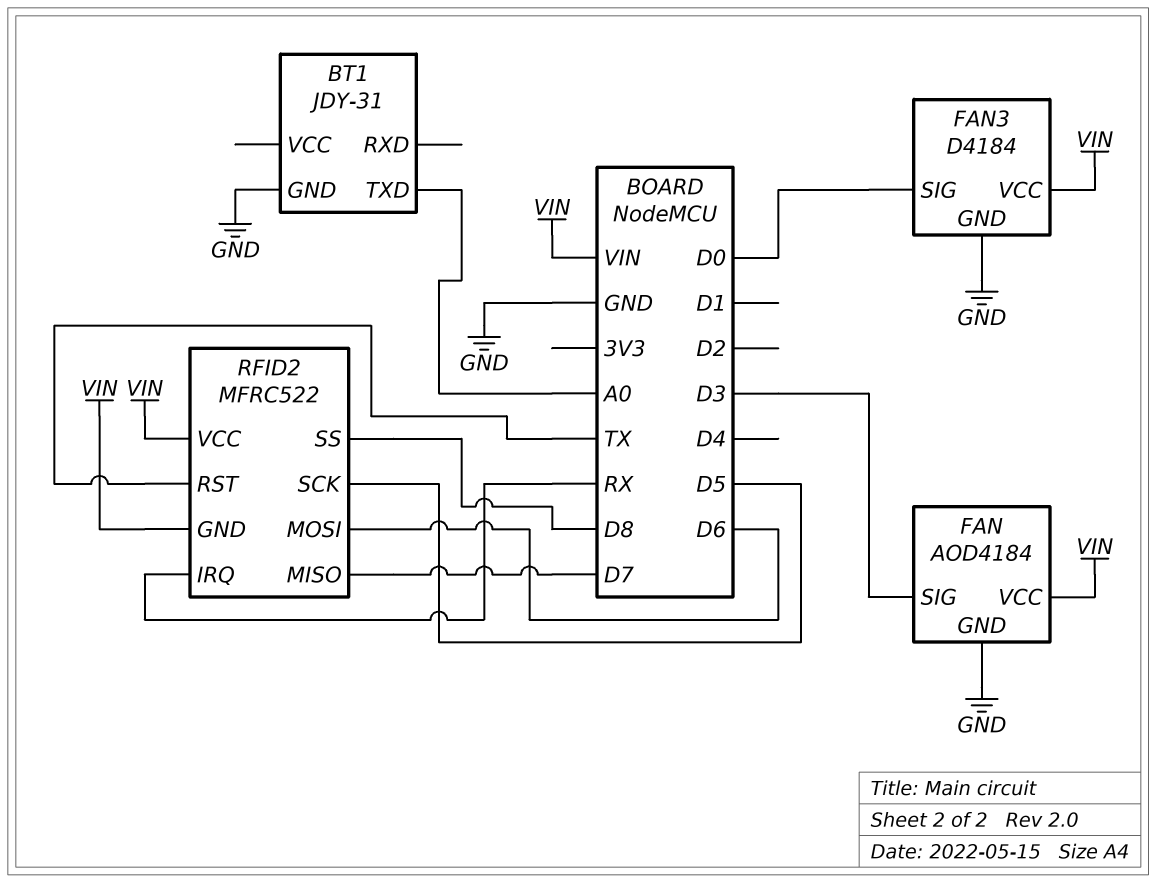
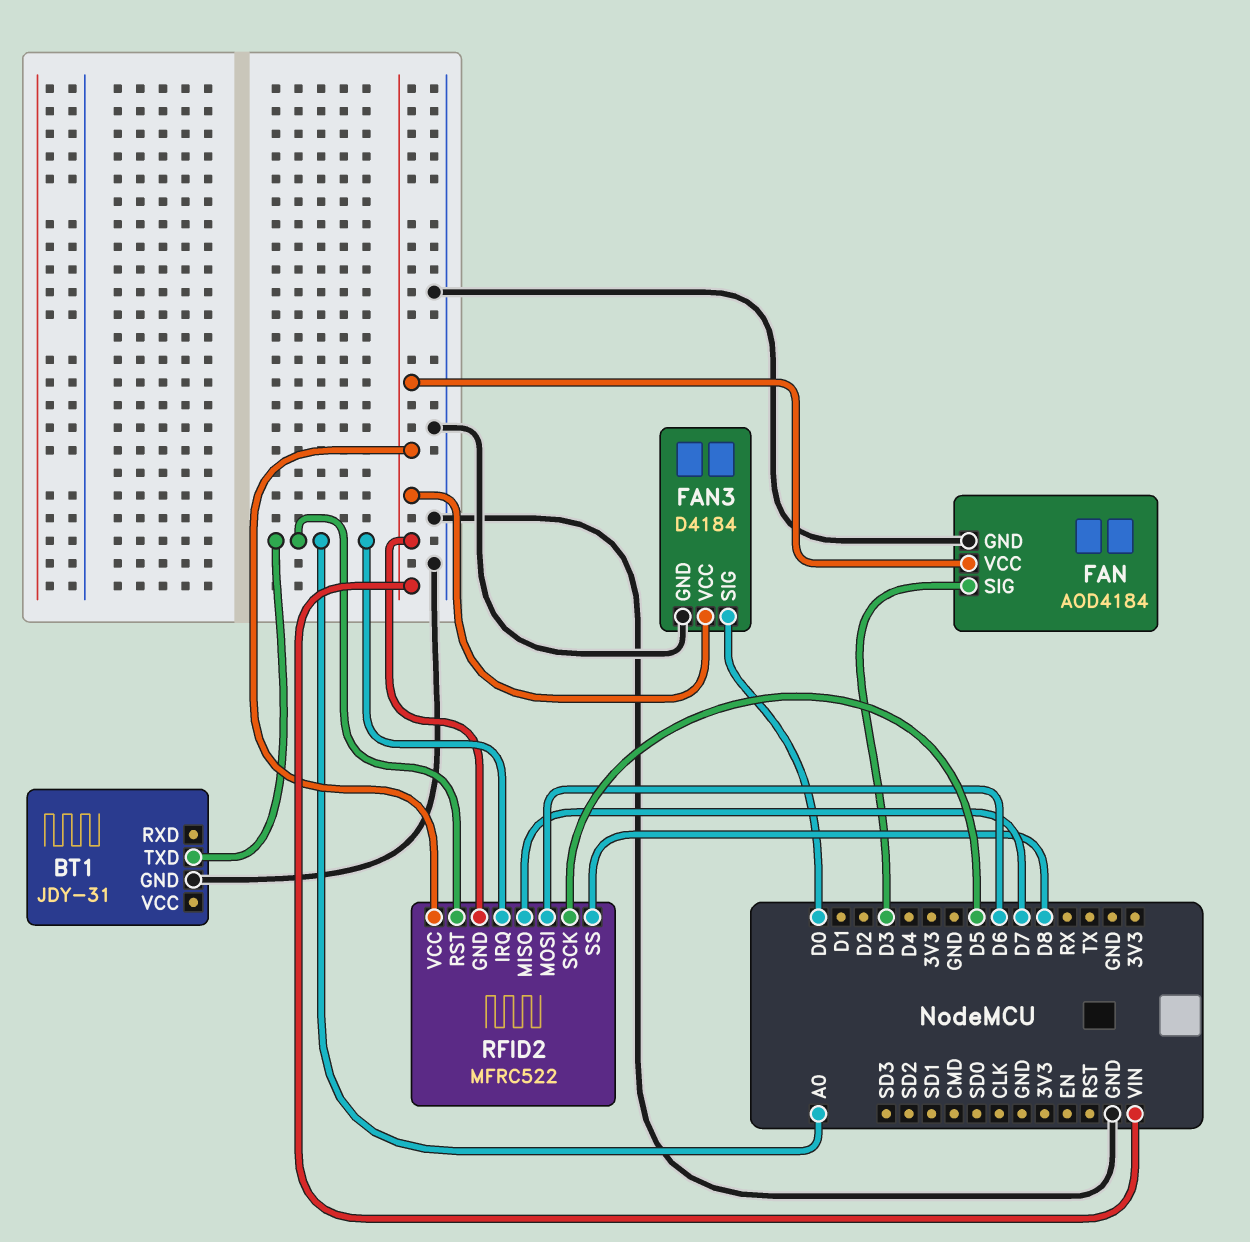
RFID2 pin IRQ: RX -> A0
RFID2 pin RST: TX -> A0

